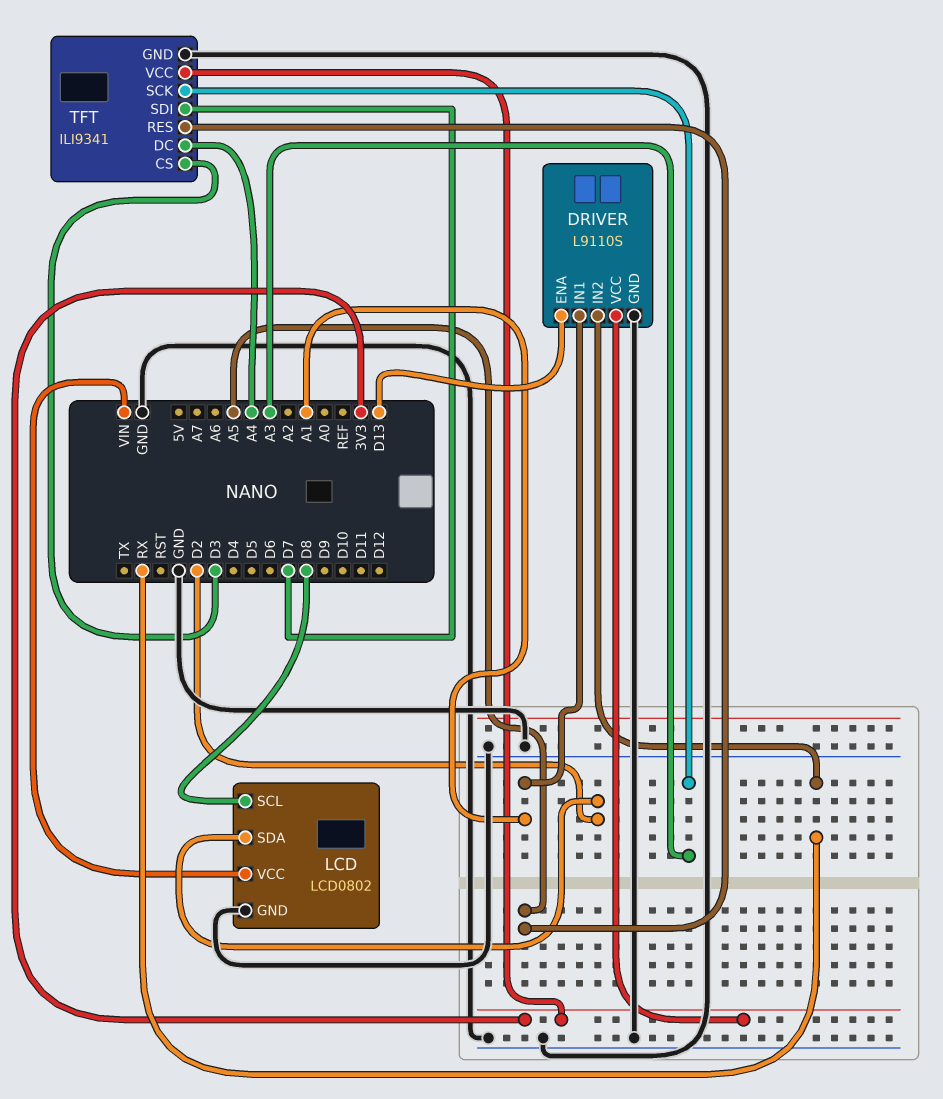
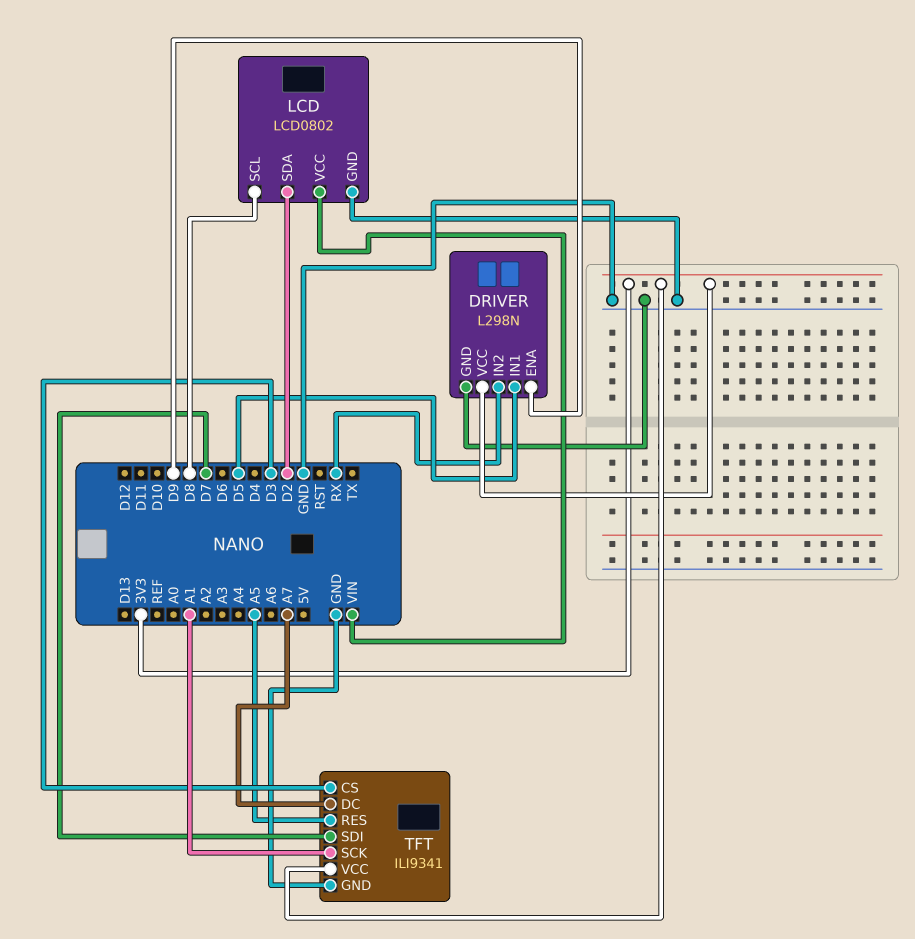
DRIVER: L9110S -> L298N
DRIVER pin ENA: D13 -> D9
DRIVER pin IN1: A1 -> D5
TFT pin DC: A4 -> A7
TFT pin SCK: A3 -> A1

